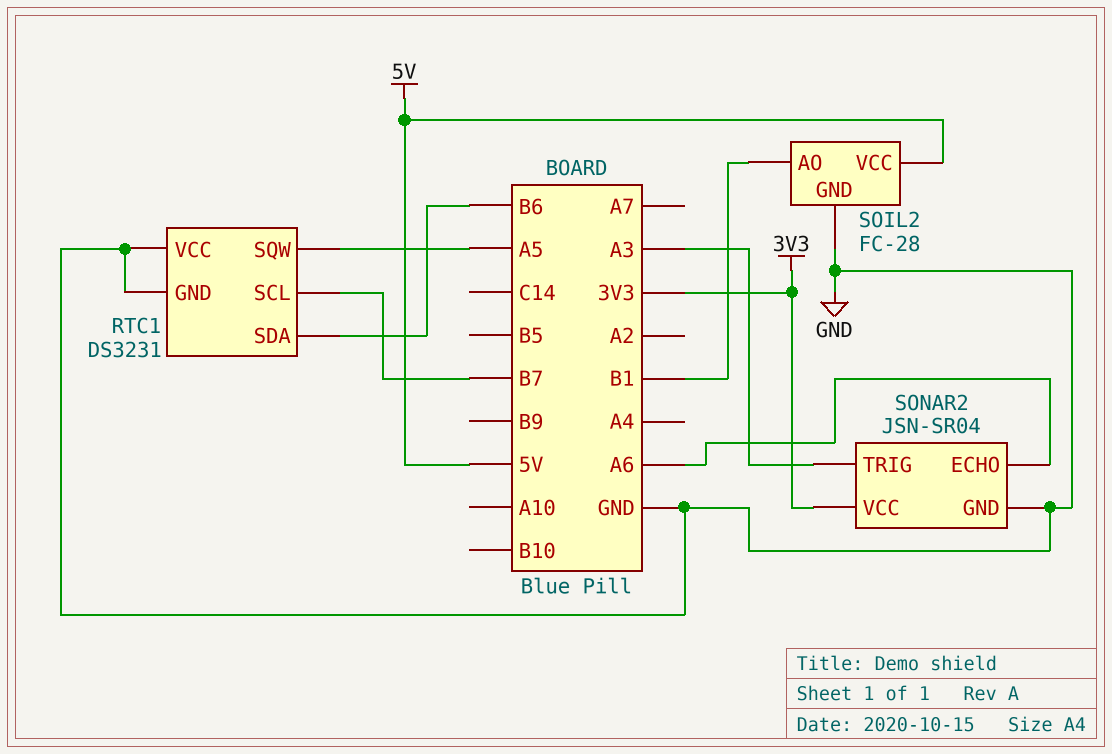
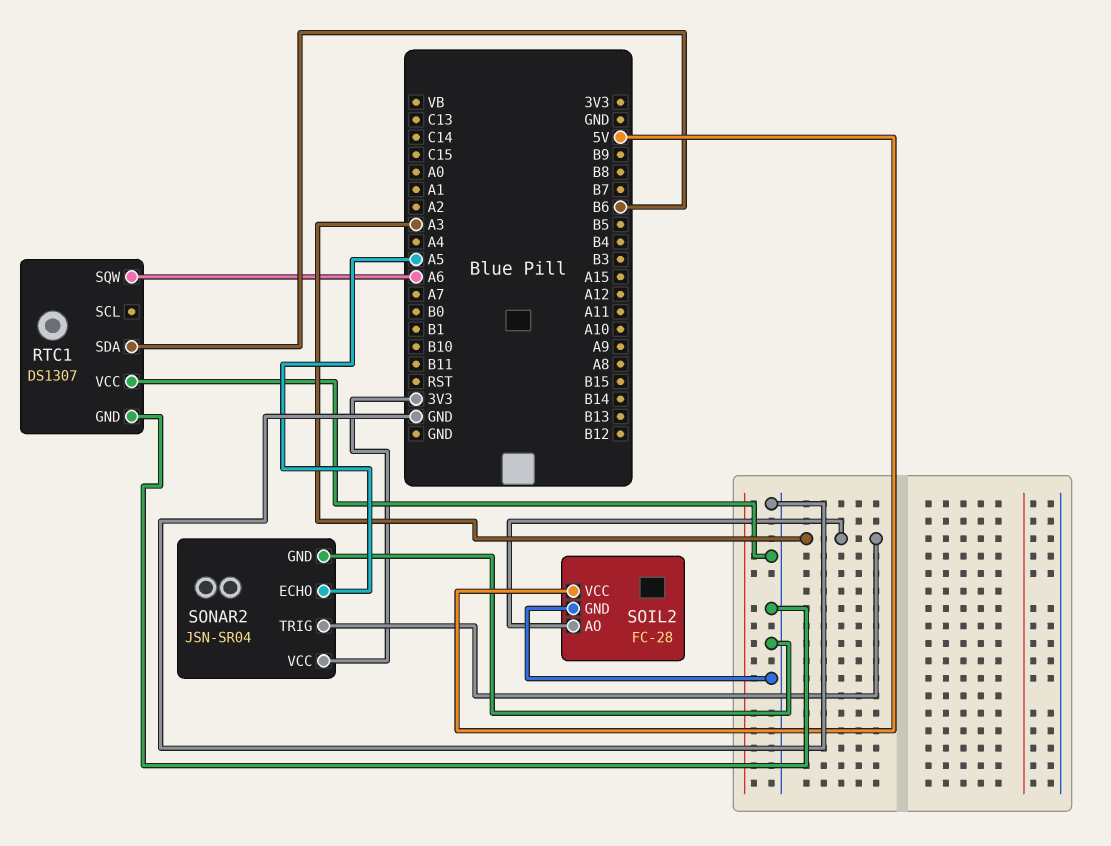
RTC1: DS3231 -> DS1307
RTC1 pin SCL: B7 -> none
RTC1 pin SQW: A5 -> A6
SOIL2 pin AO: B1 -> A3
SONAR2 pin ECHO: A6 -> A5

